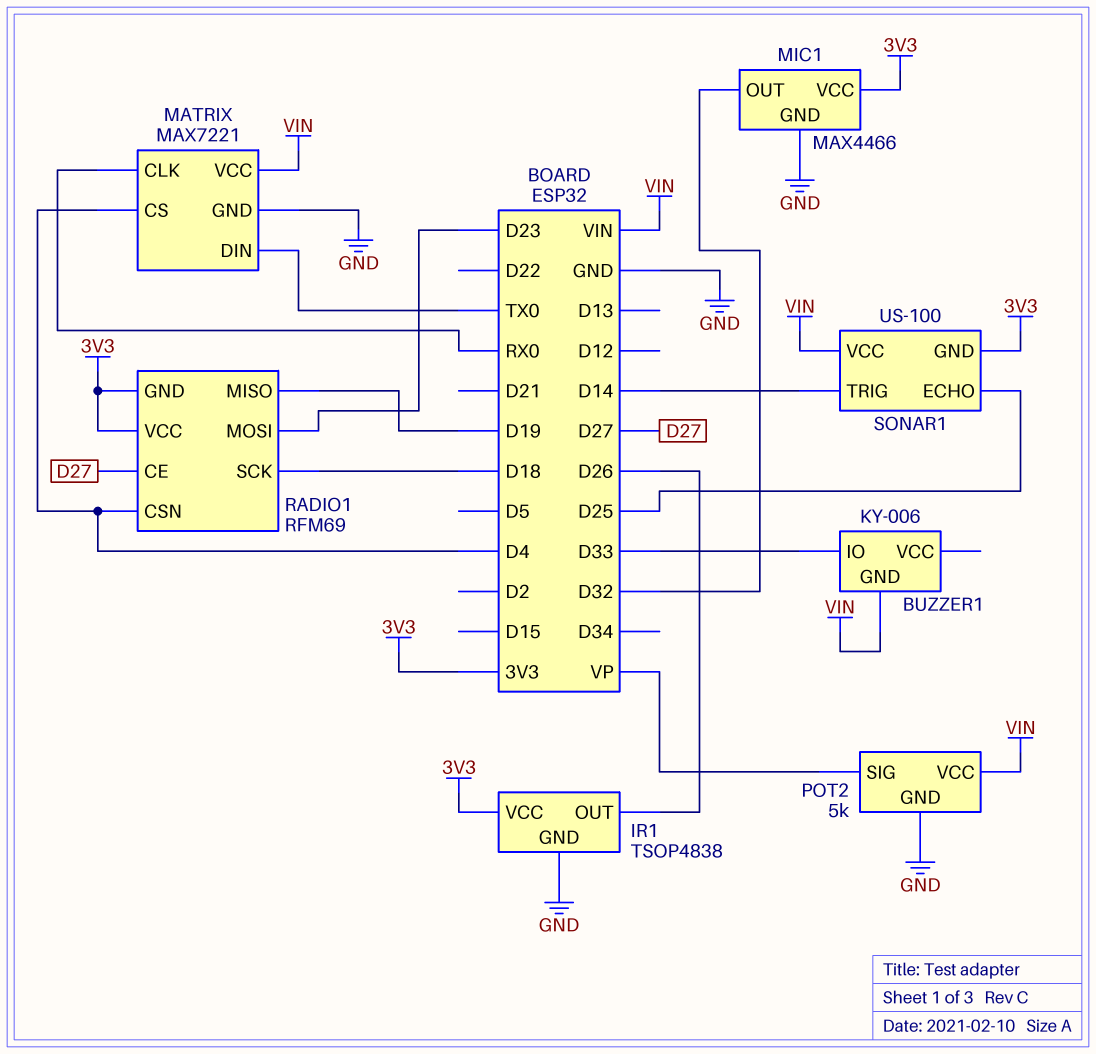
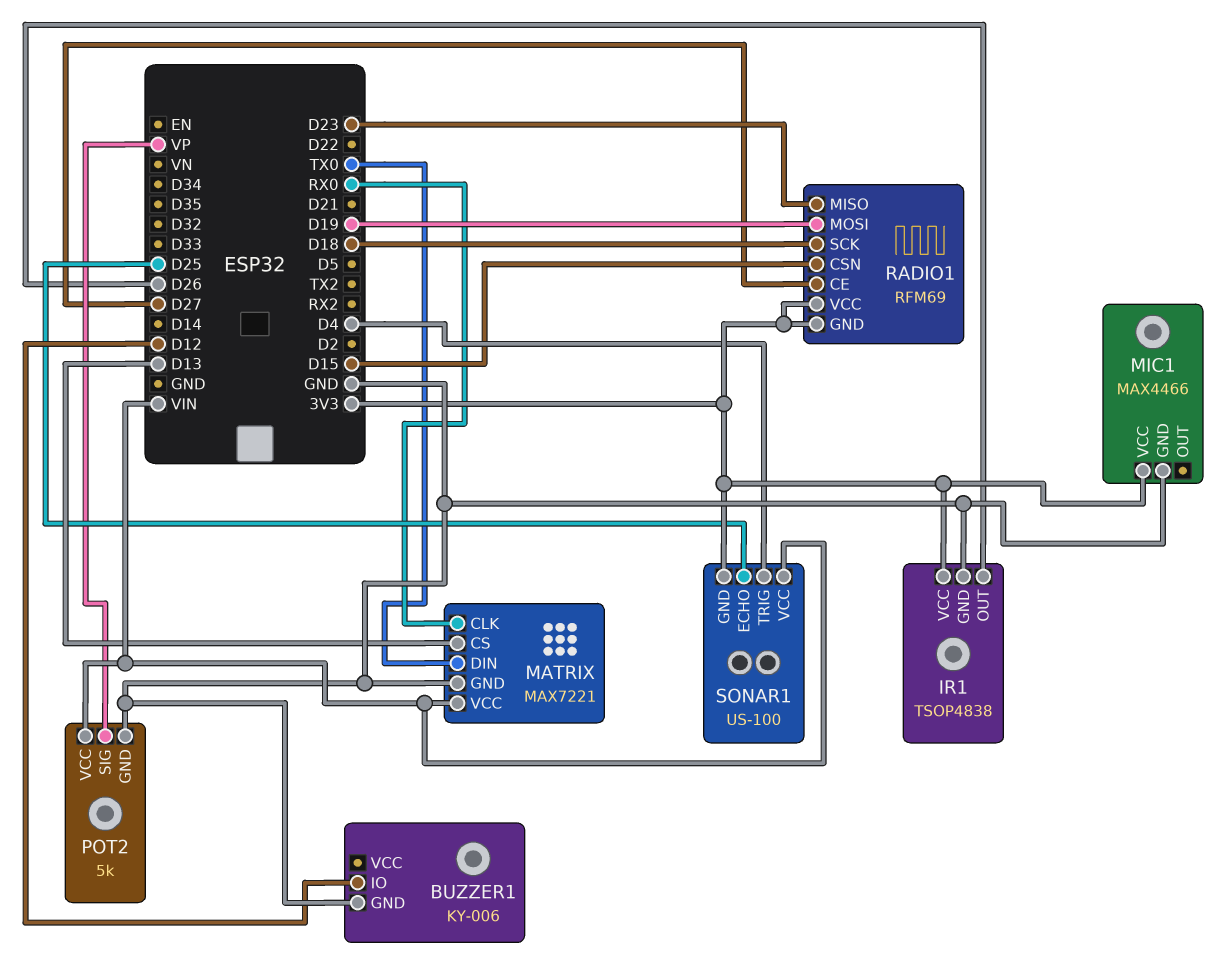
BUZZER1 pin GND: VIN -> GND
BUZZER1 pin IO: D33 -> D12
MATRIX pin CS: D4 -> D13
MIC1 pin OUT: D32 -> none
RADIO1 pin CSN: D4 -> D15
RADIO1 pin MISO: D19 -> D23
RADIO1 pin MOSI: D23 -> D19
SONAR1 pin TRIG: D14 -> D4

